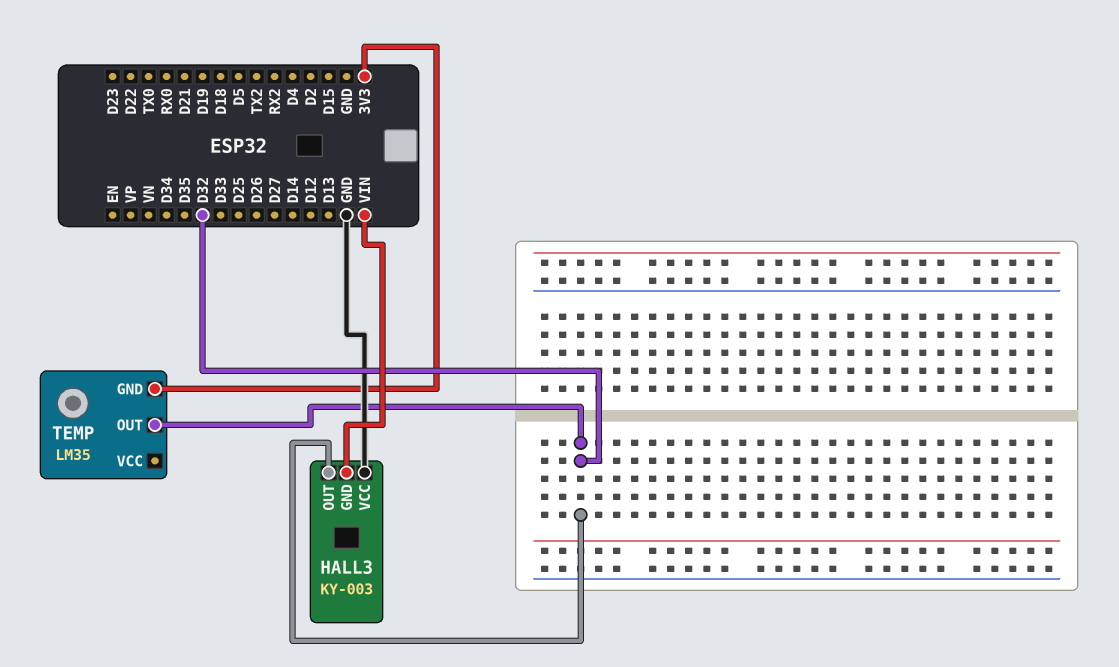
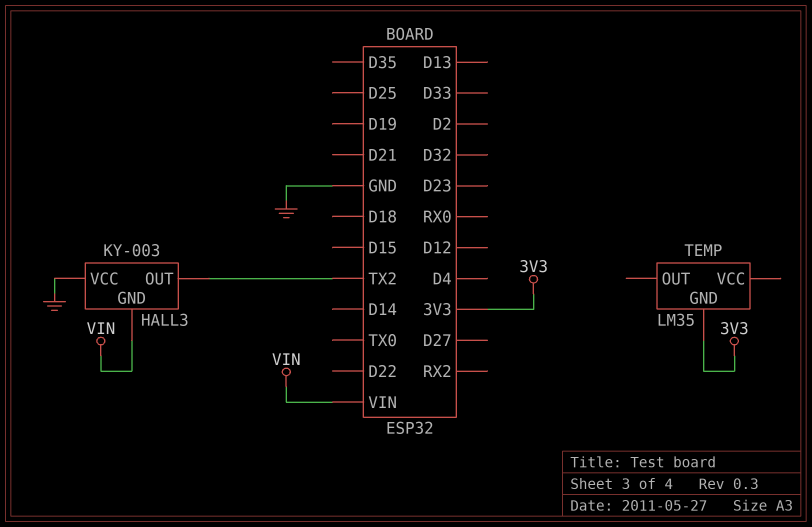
HALL3 pin OUT: D32 -> TX2
TEMP pin OUT: D32 -> none

